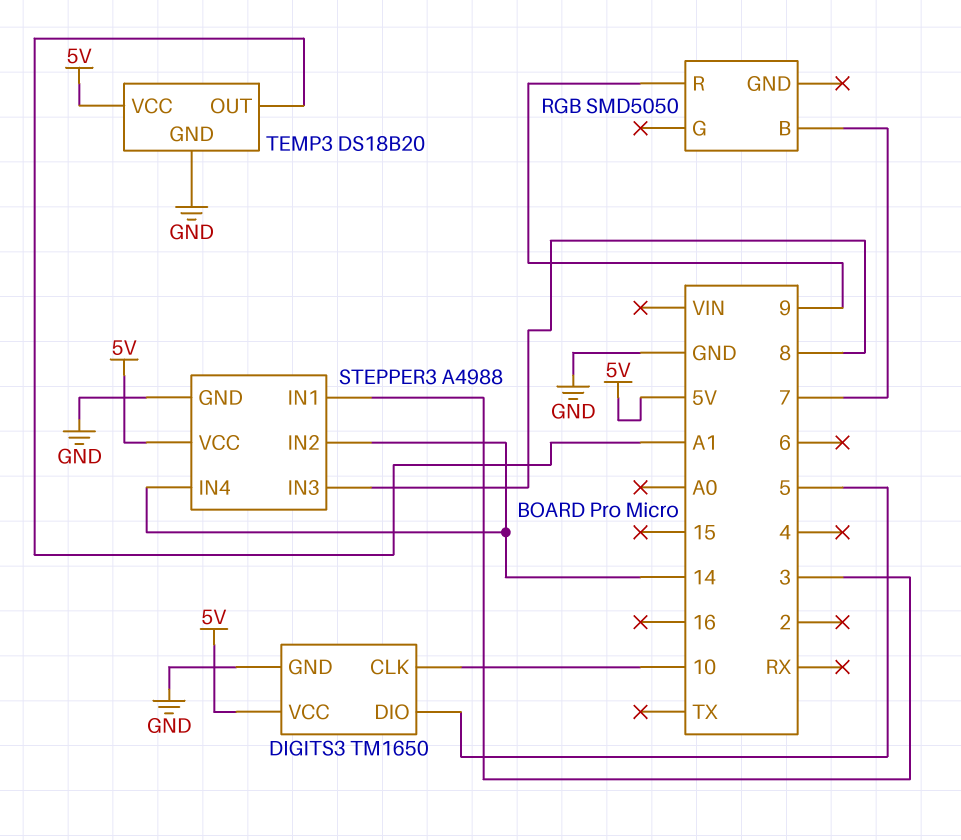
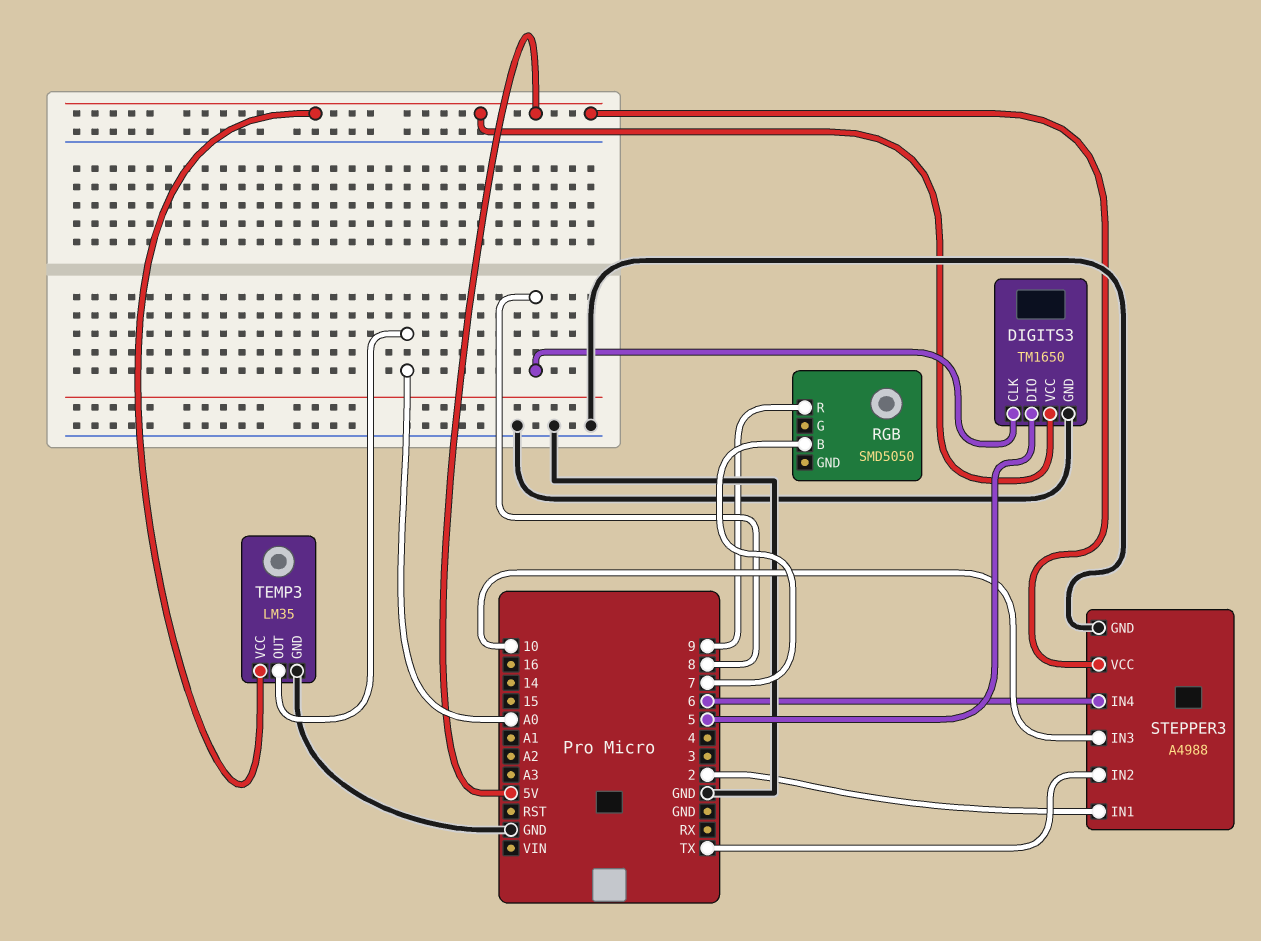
DIGITS3 pin CLK: 10 -> 8
STEPPER3 pin IN1: 3 -> 2
STEPPER3 pin IN2: 14 -> TX
STEPPER3 pin IN3: 8 -> 10
STEPPER3 pin IN4: 14 -> 6
TEMP3: DS18B20 -> LM35
TEMP3 pin OUT: A1 -> A0

